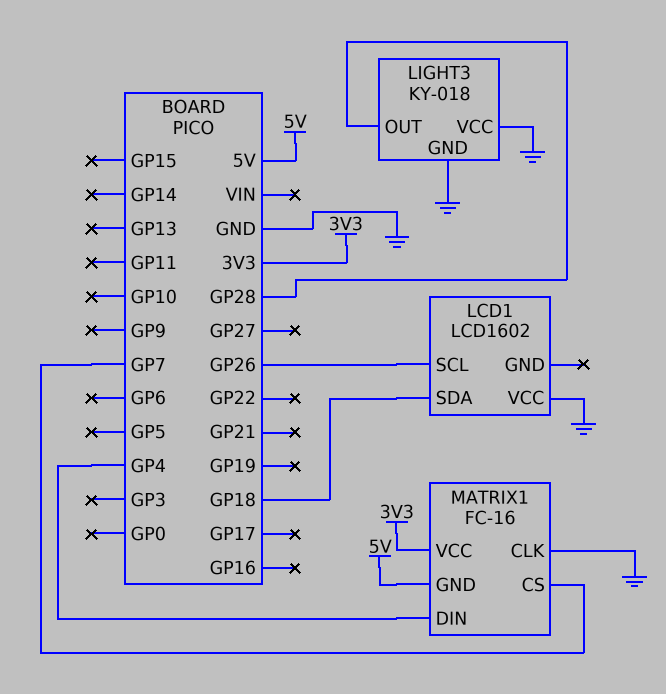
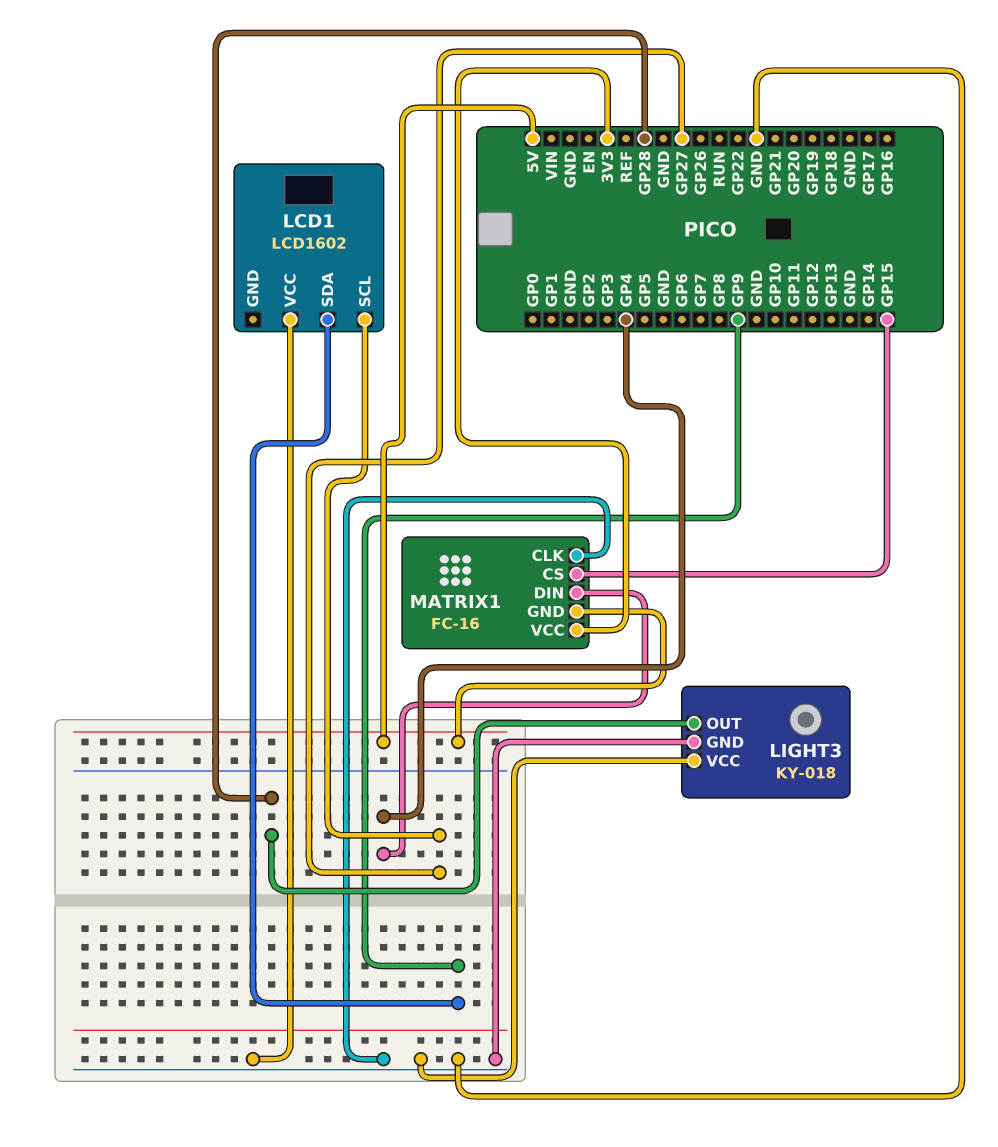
LCD1 pin SCL: GP26 -> GP27
LCD1 pin SDA: GP18 -> GP9
MATRIX1 pin CS: GP7 -> GP15

